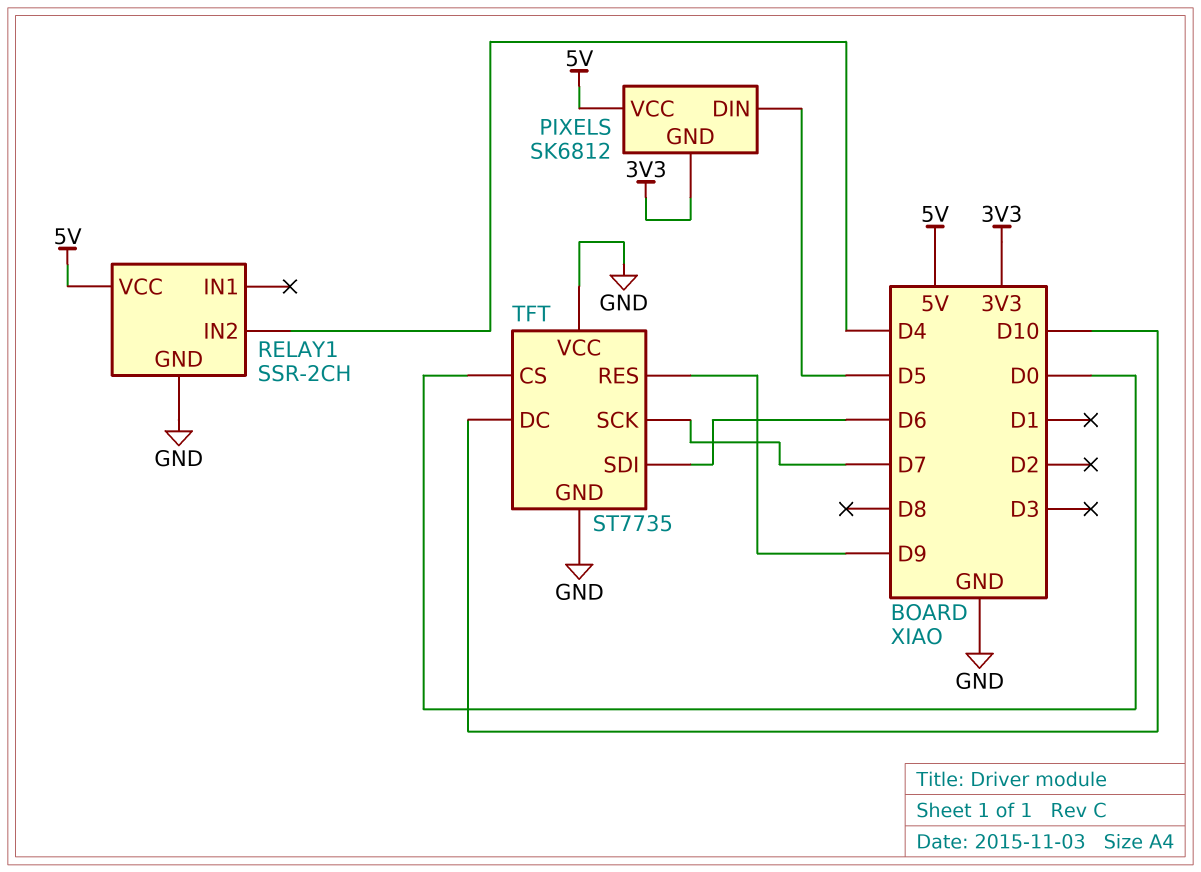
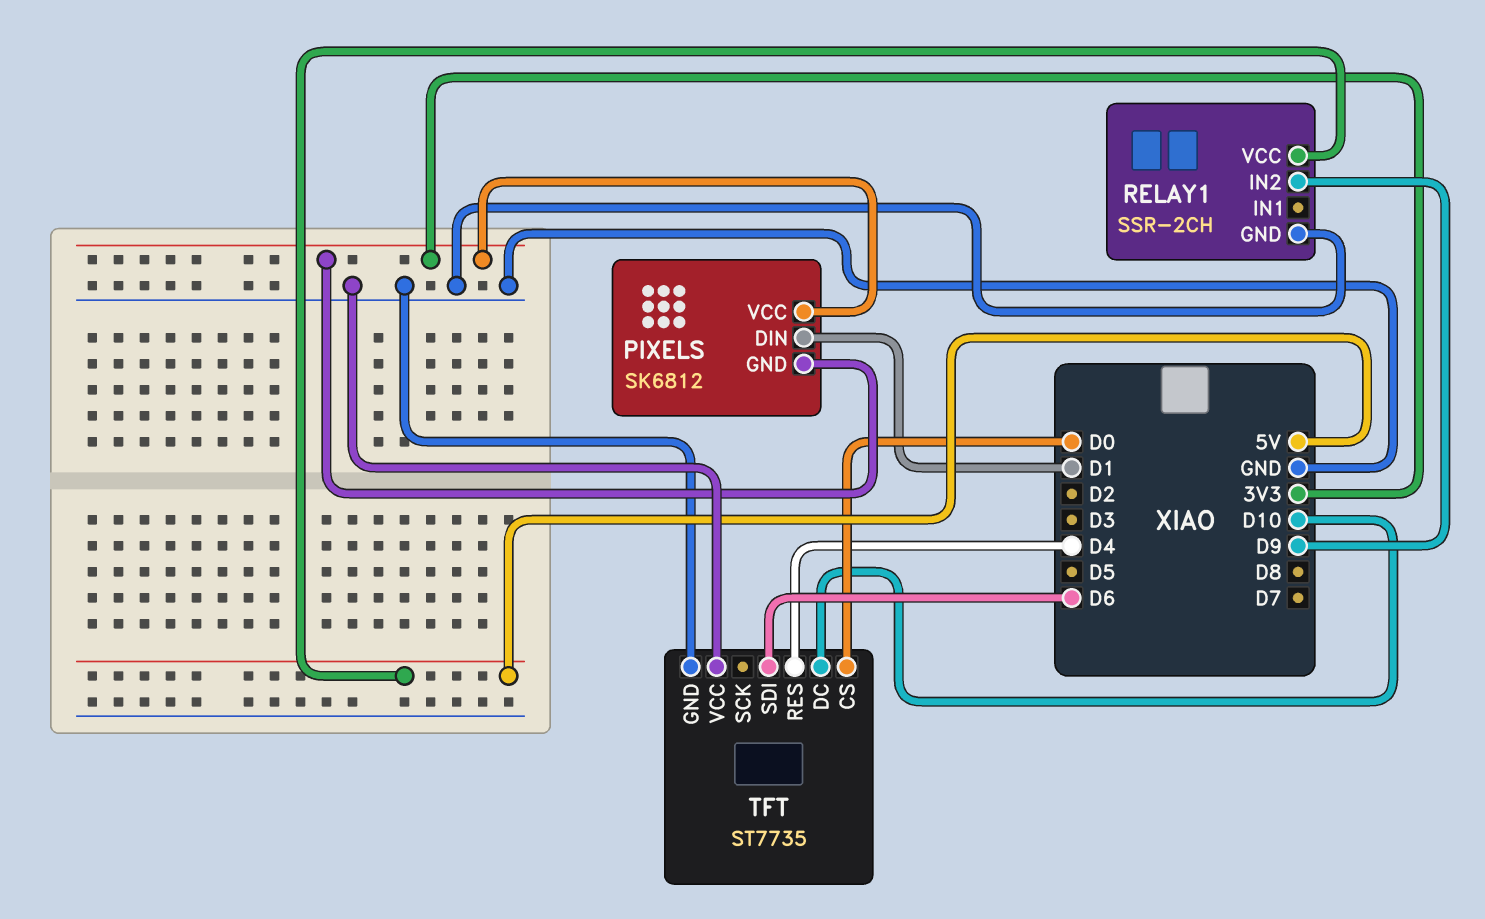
PIXELS pin DIN: D5 -> D1
PIXELS pin VCC: 5V -> 3V3
RELAY1 pin IN2: D4 -> D9
TFT pin RES: D9 -> D4
TFT pin SCK: D7 -> none

